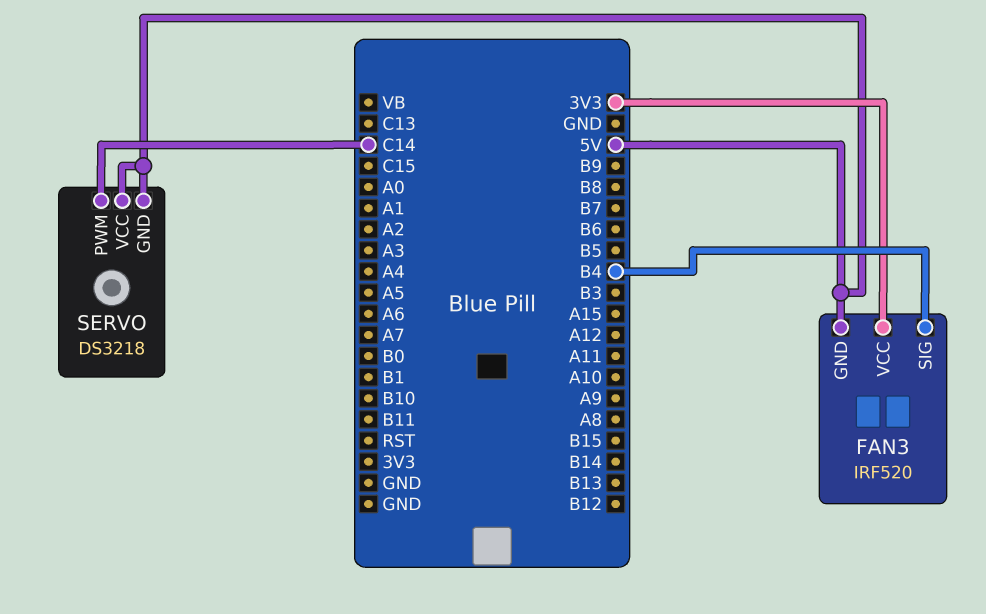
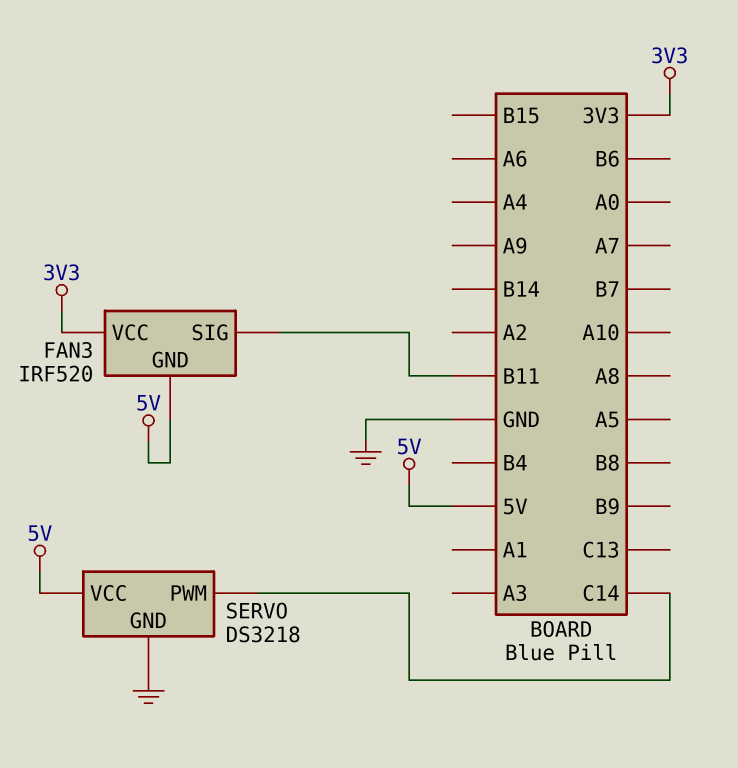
FAN3 pin SIG: B4 -> B11
SERVO pin GND: 5V -> GND

